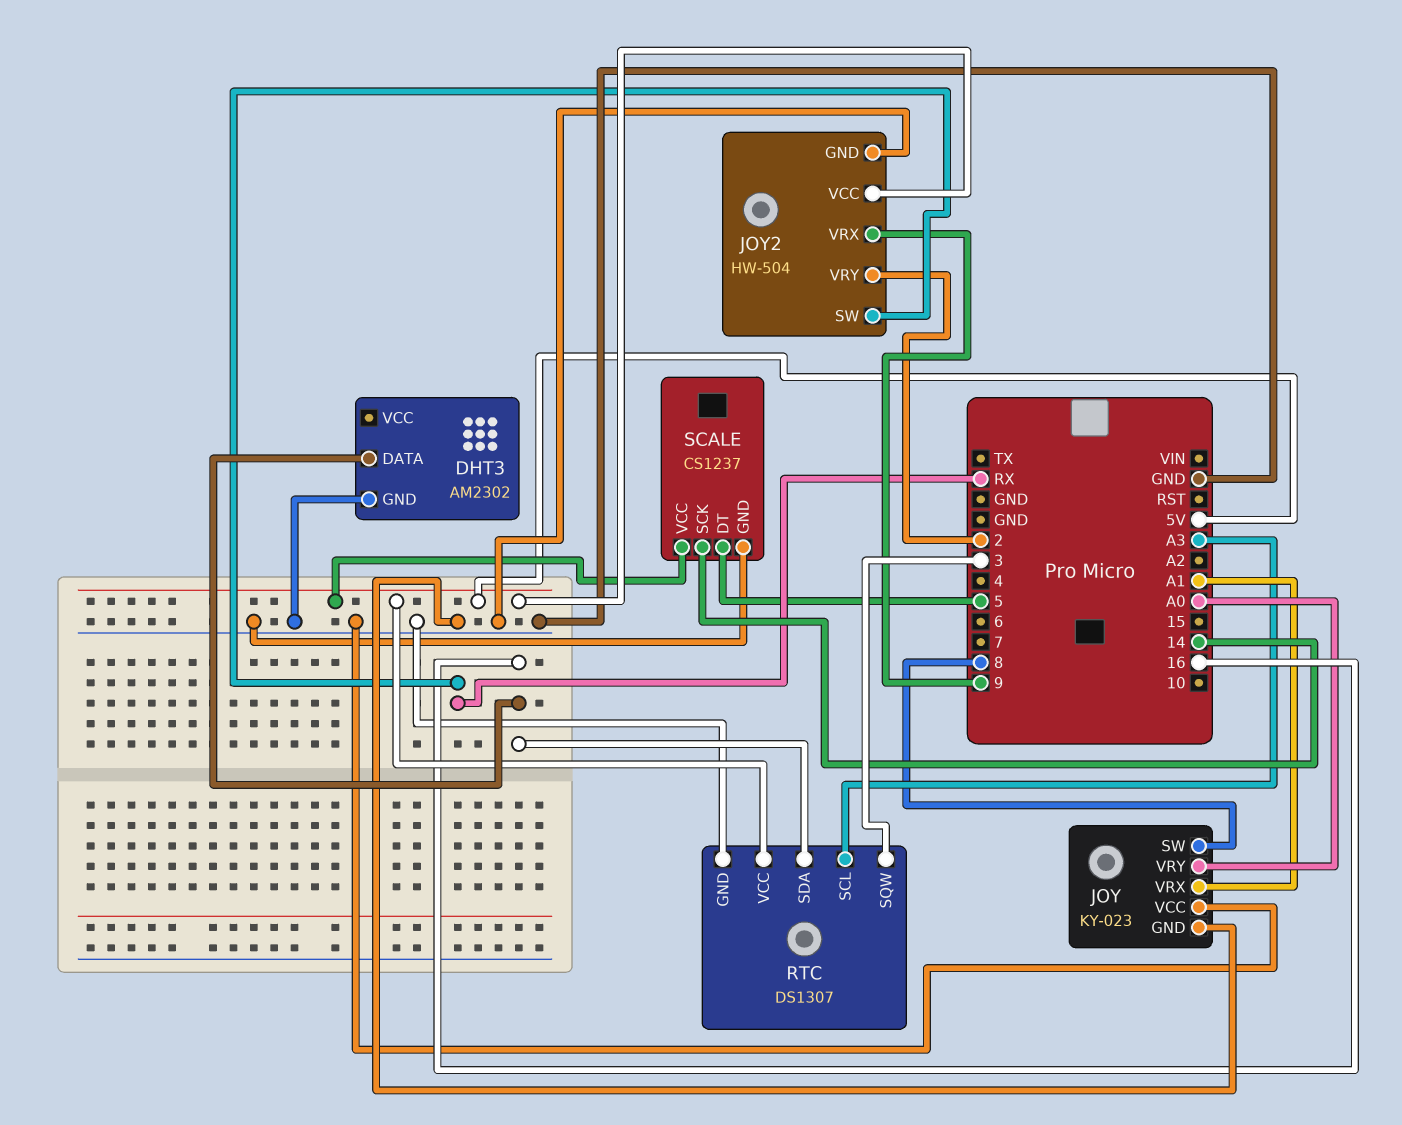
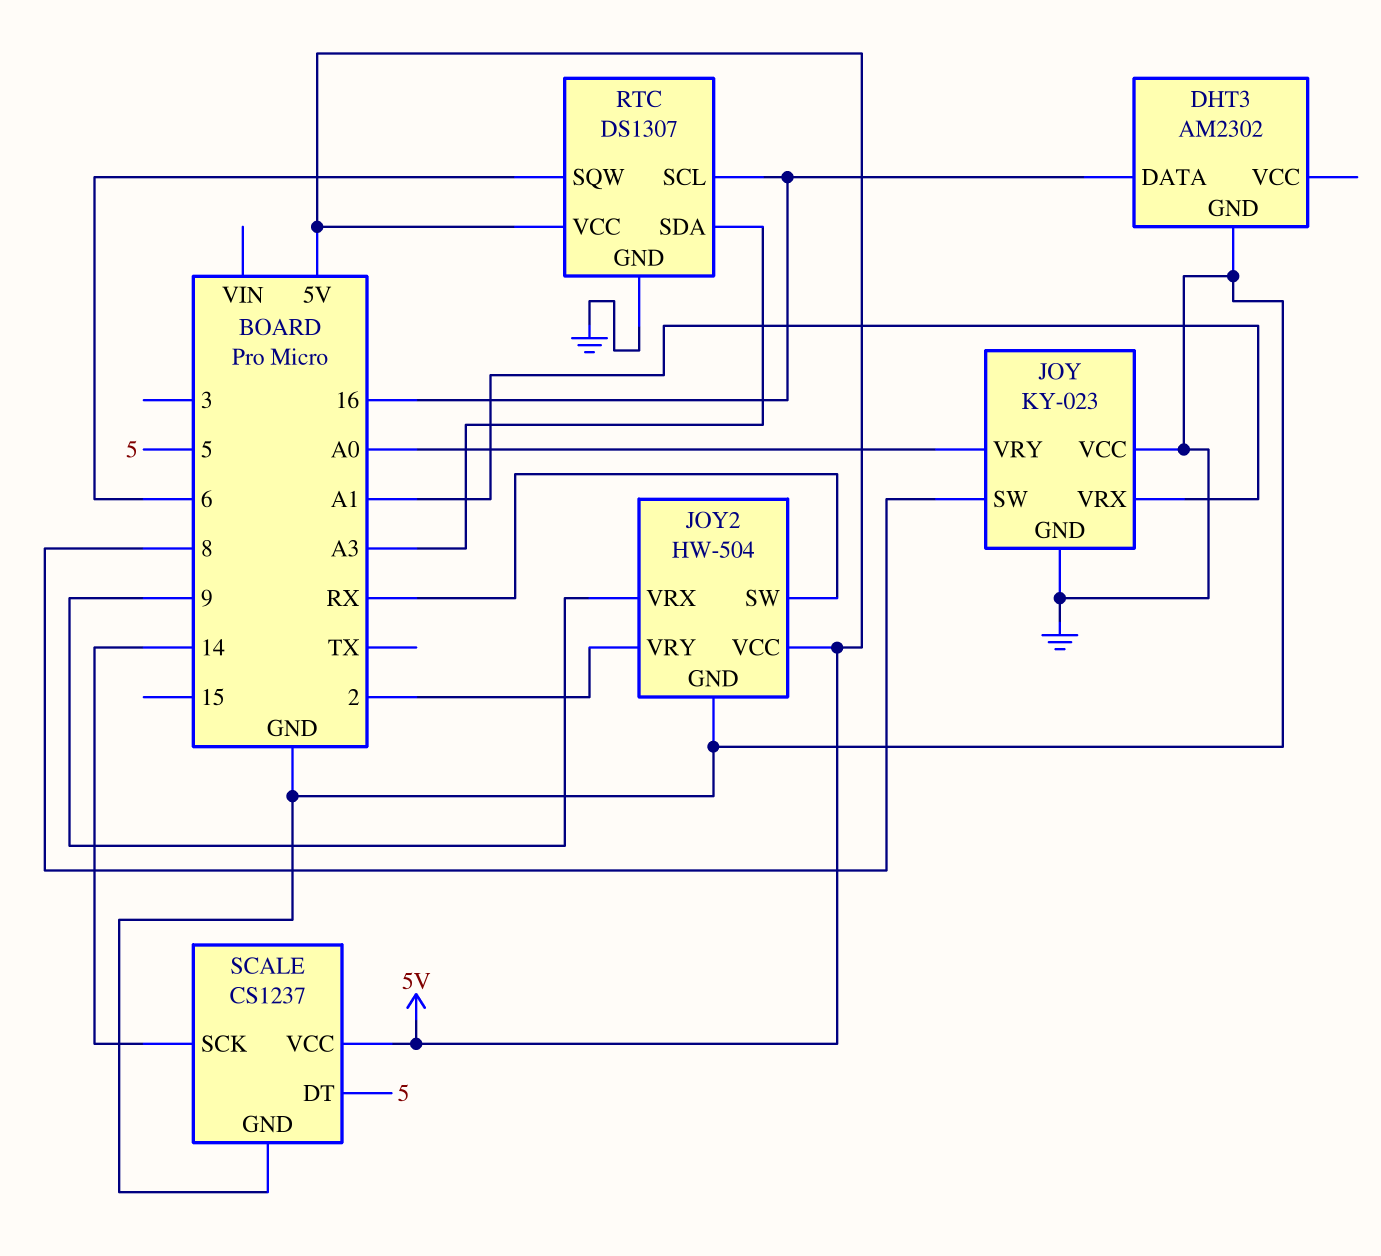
RTC pin SCL: A3 -> 16
RTC pin SDA: 16 -> A3
RTC pin SQW: 3 -> 6

